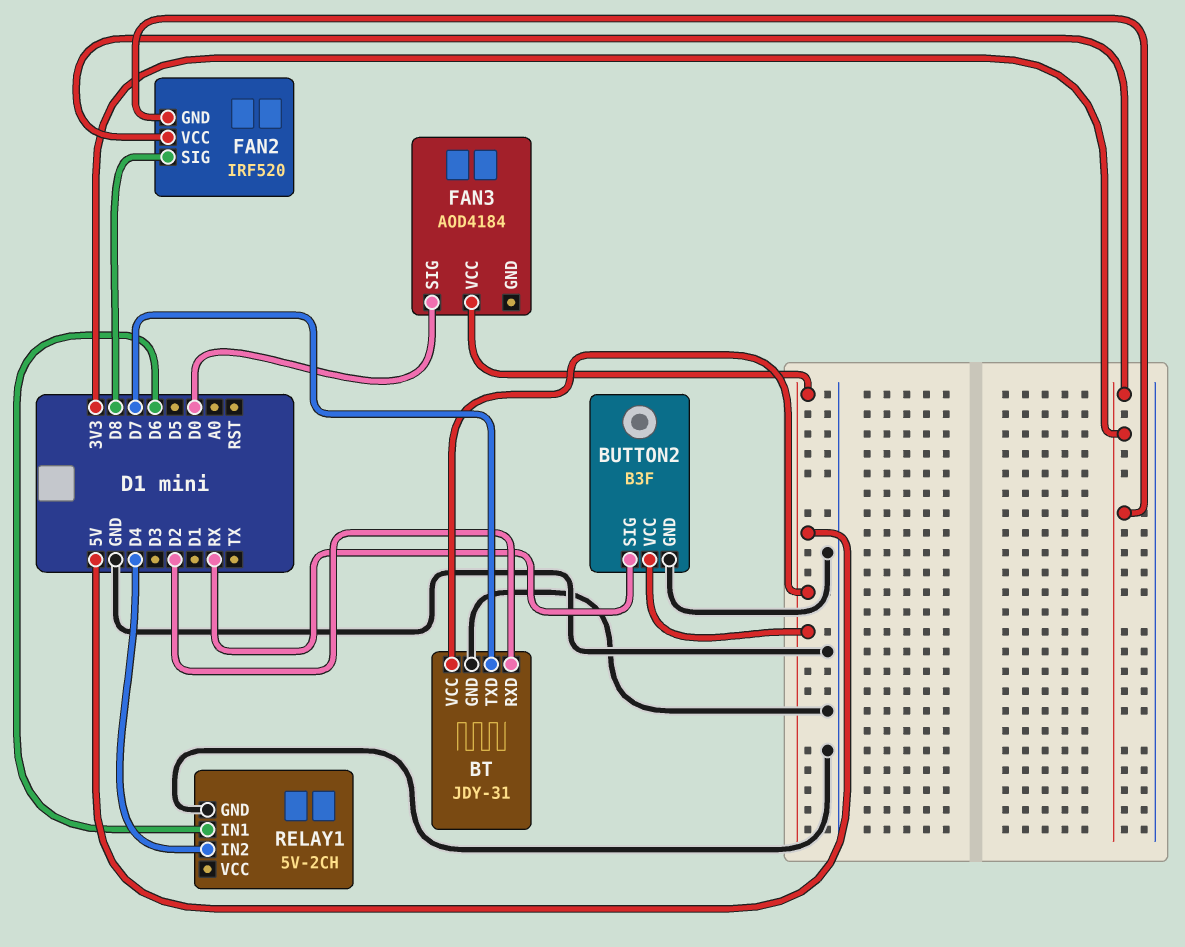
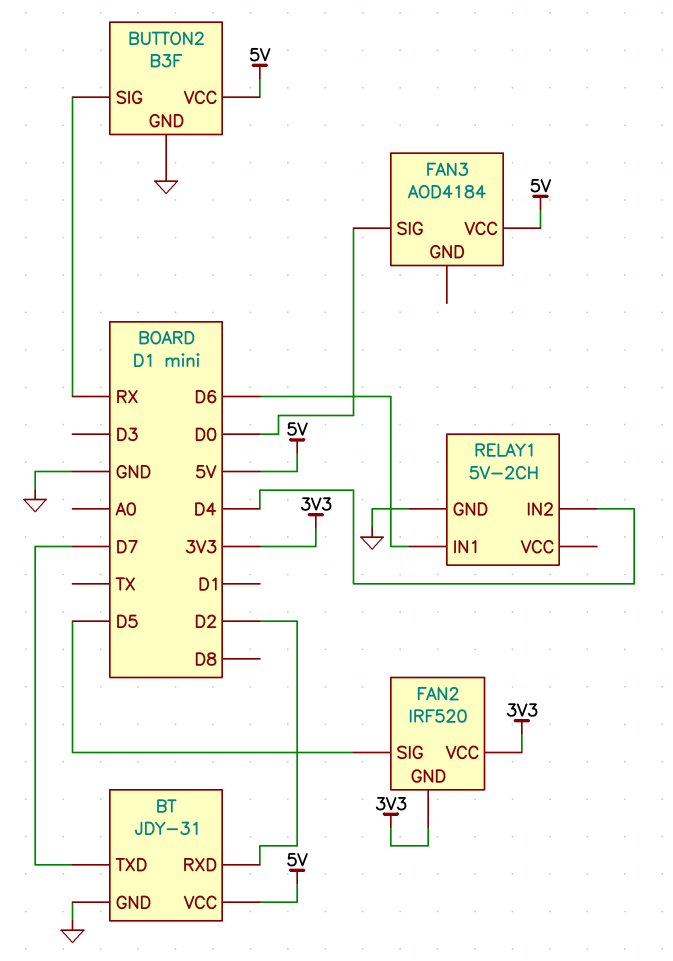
FAN2 pin SIG: D8 -> D5

